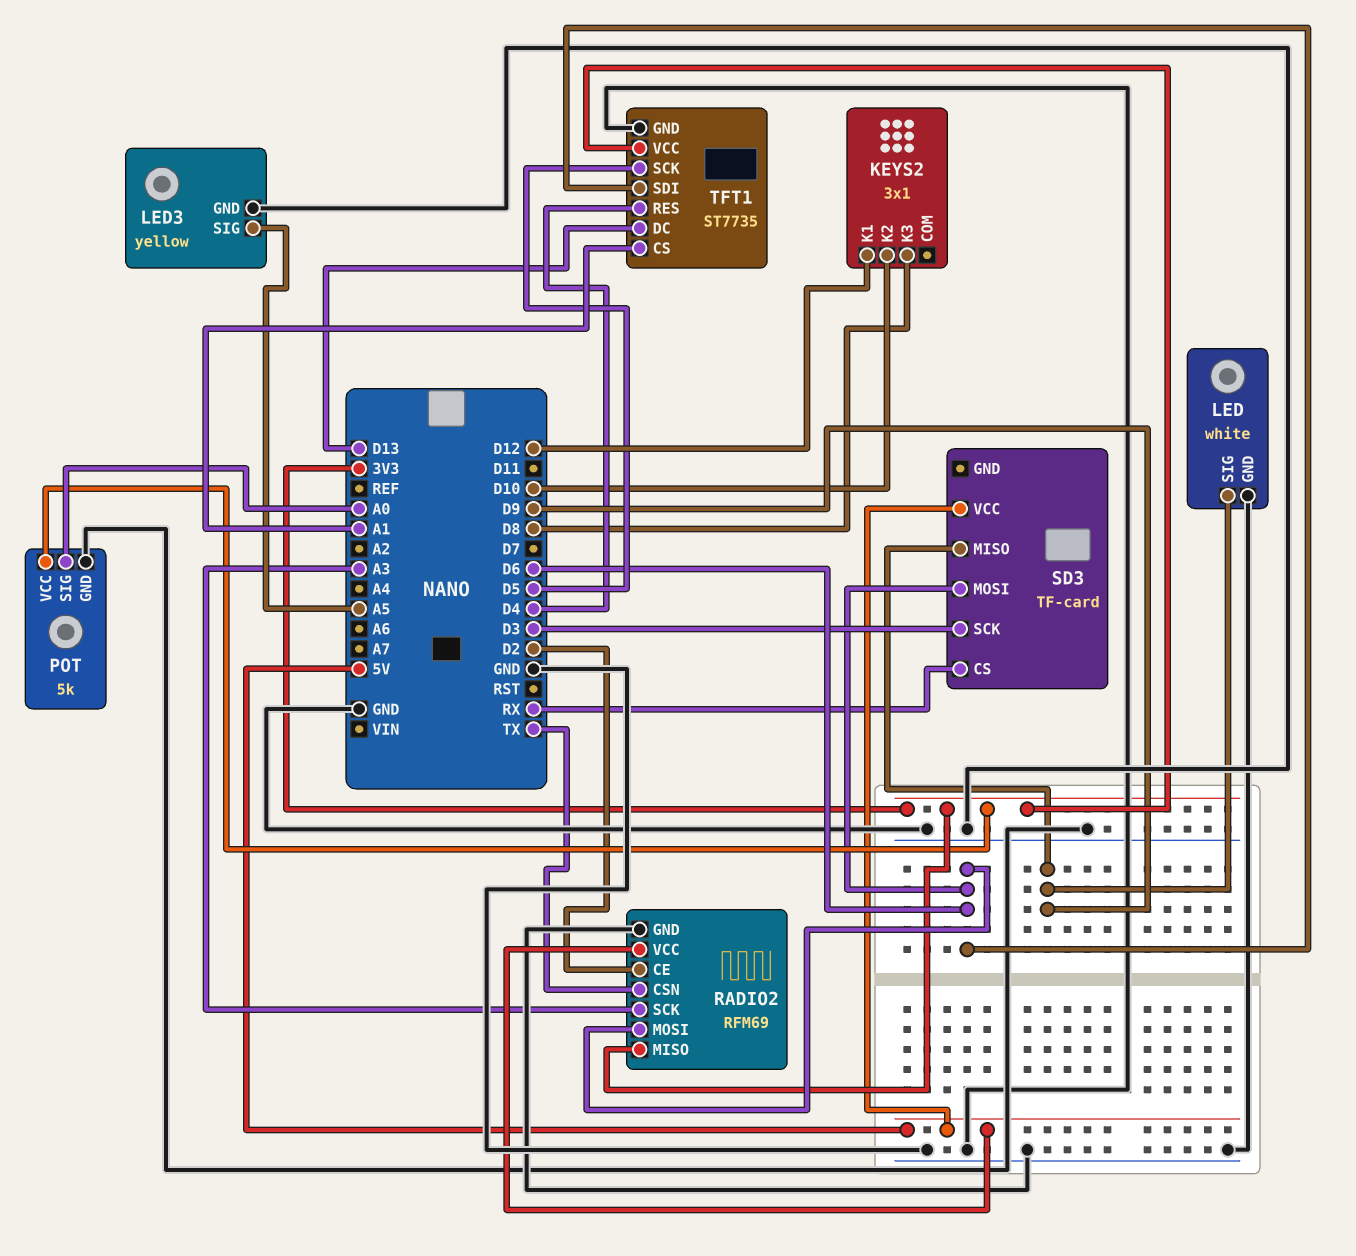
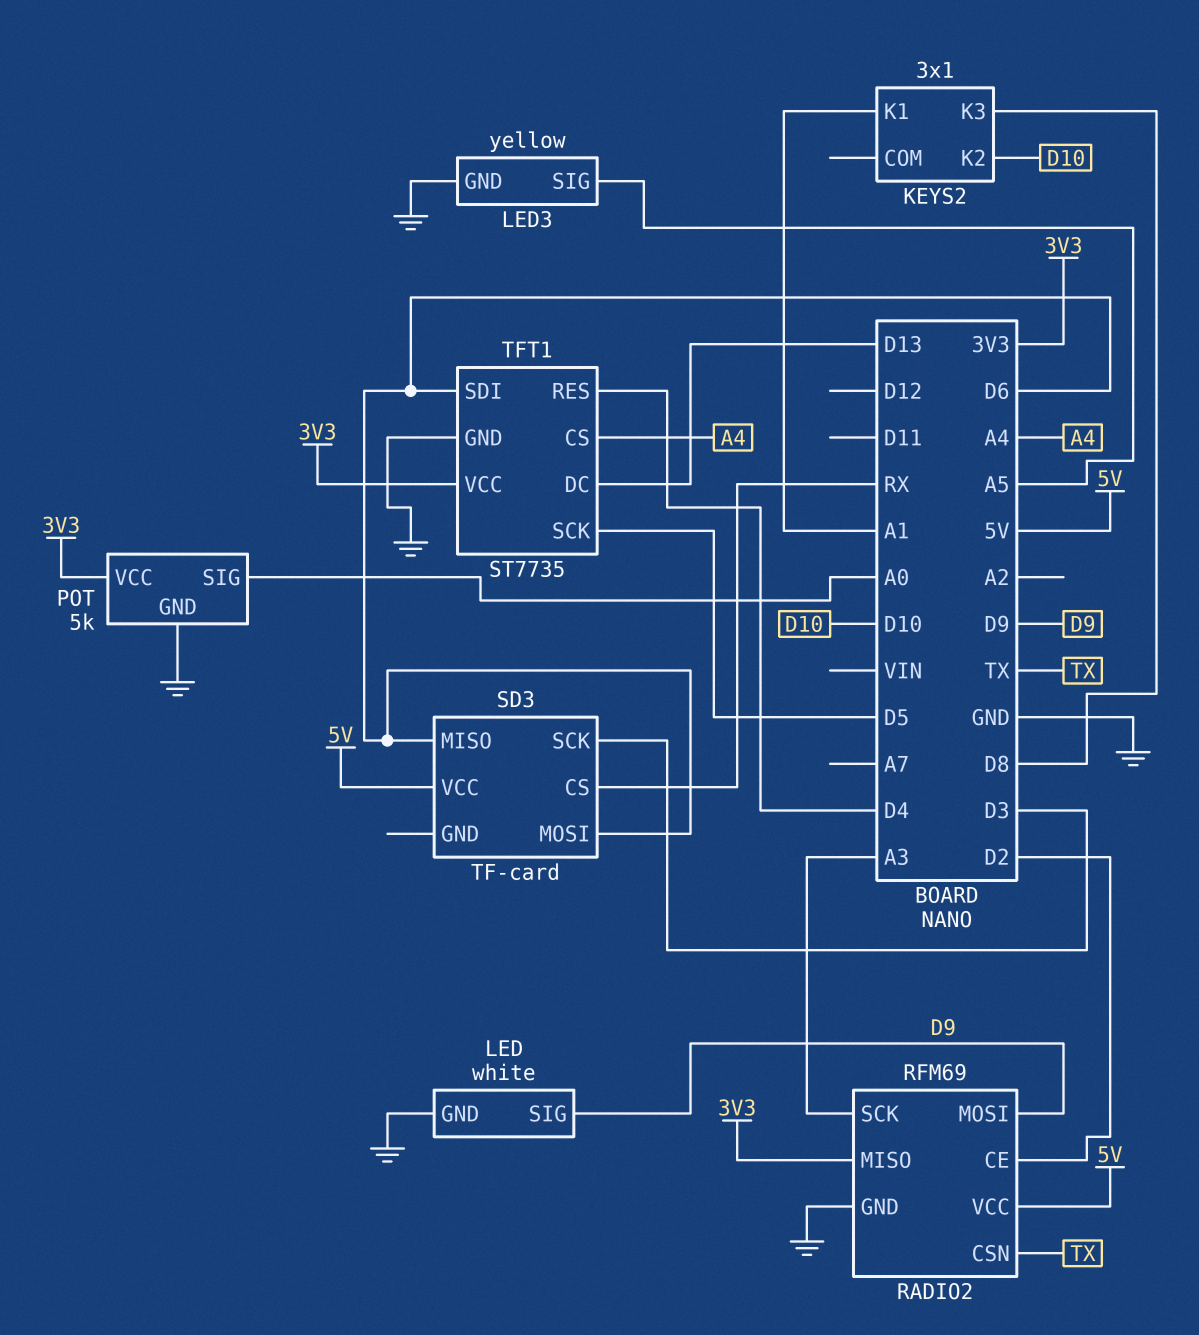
KEYS2 pin K1: D12 -> A1
RADIO2 pin MOSI: D6 -> D9
SD3 pin MISO: D9 -> D6
TFT1 pin CS: A1 -> A4

